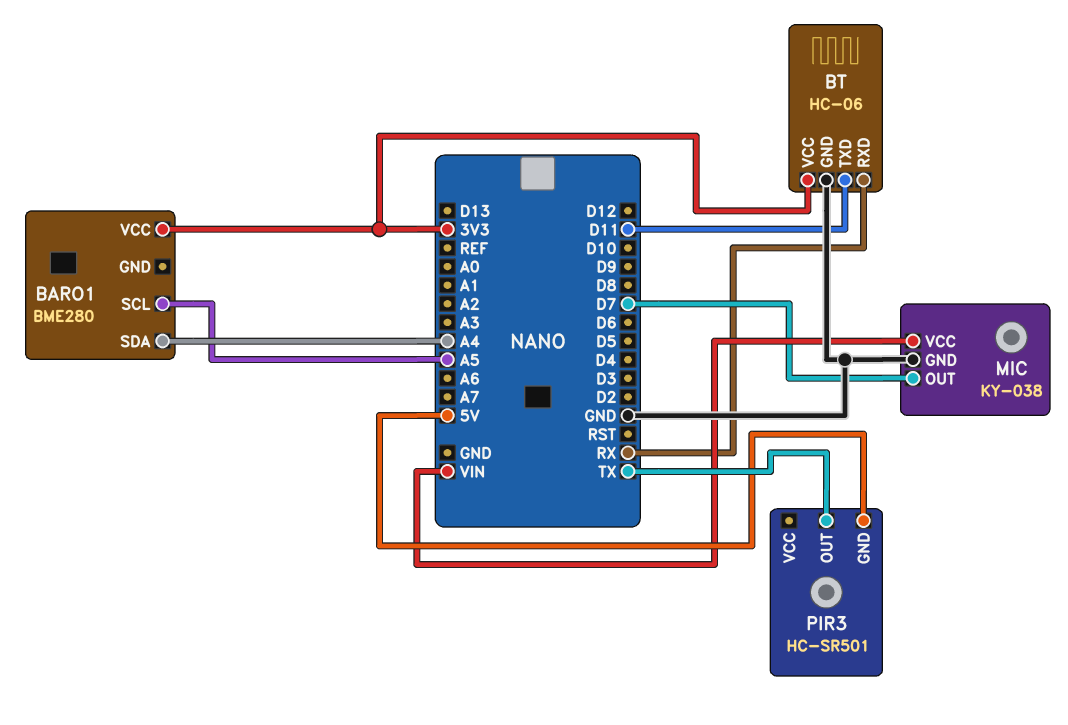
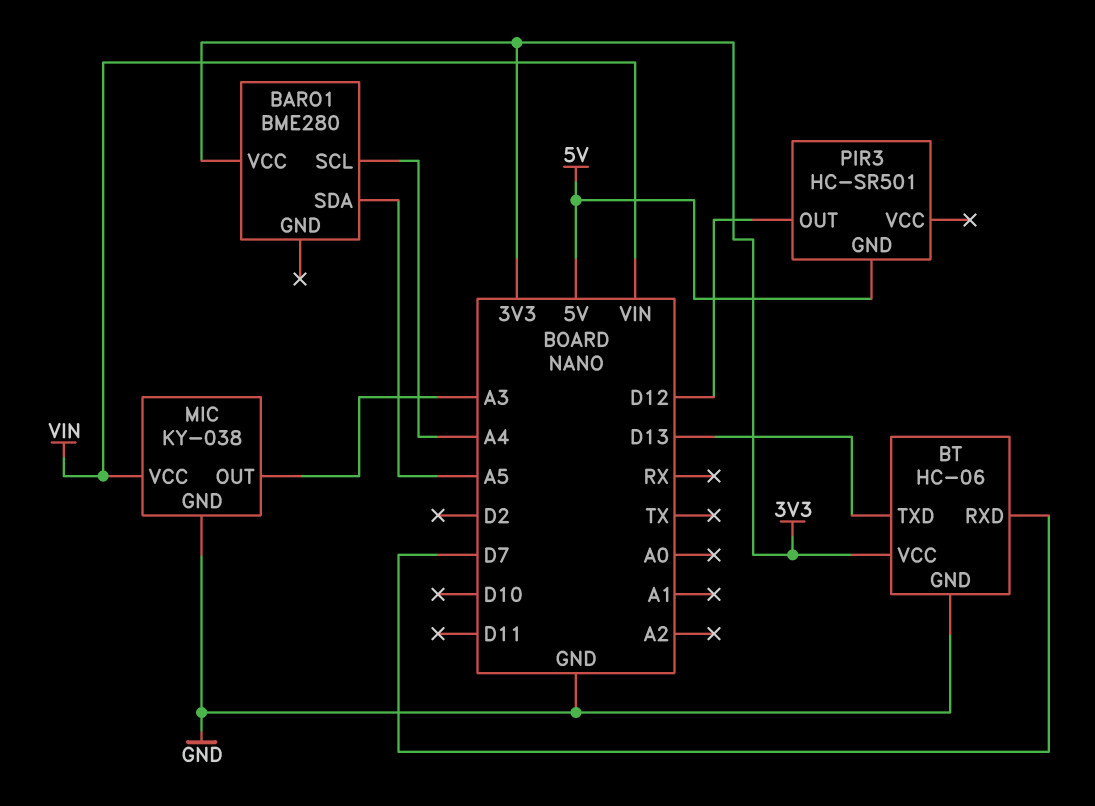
BARO1 pin SCL: A5 -> A4
BARO1 pin SDA: A4 -> A5
BT pin RXD: RX -> D7
BT pin TXD: D11 -> D13
MIC pin OUT: D7 -> A3
PIR3 pin OUT: TX -> D12

